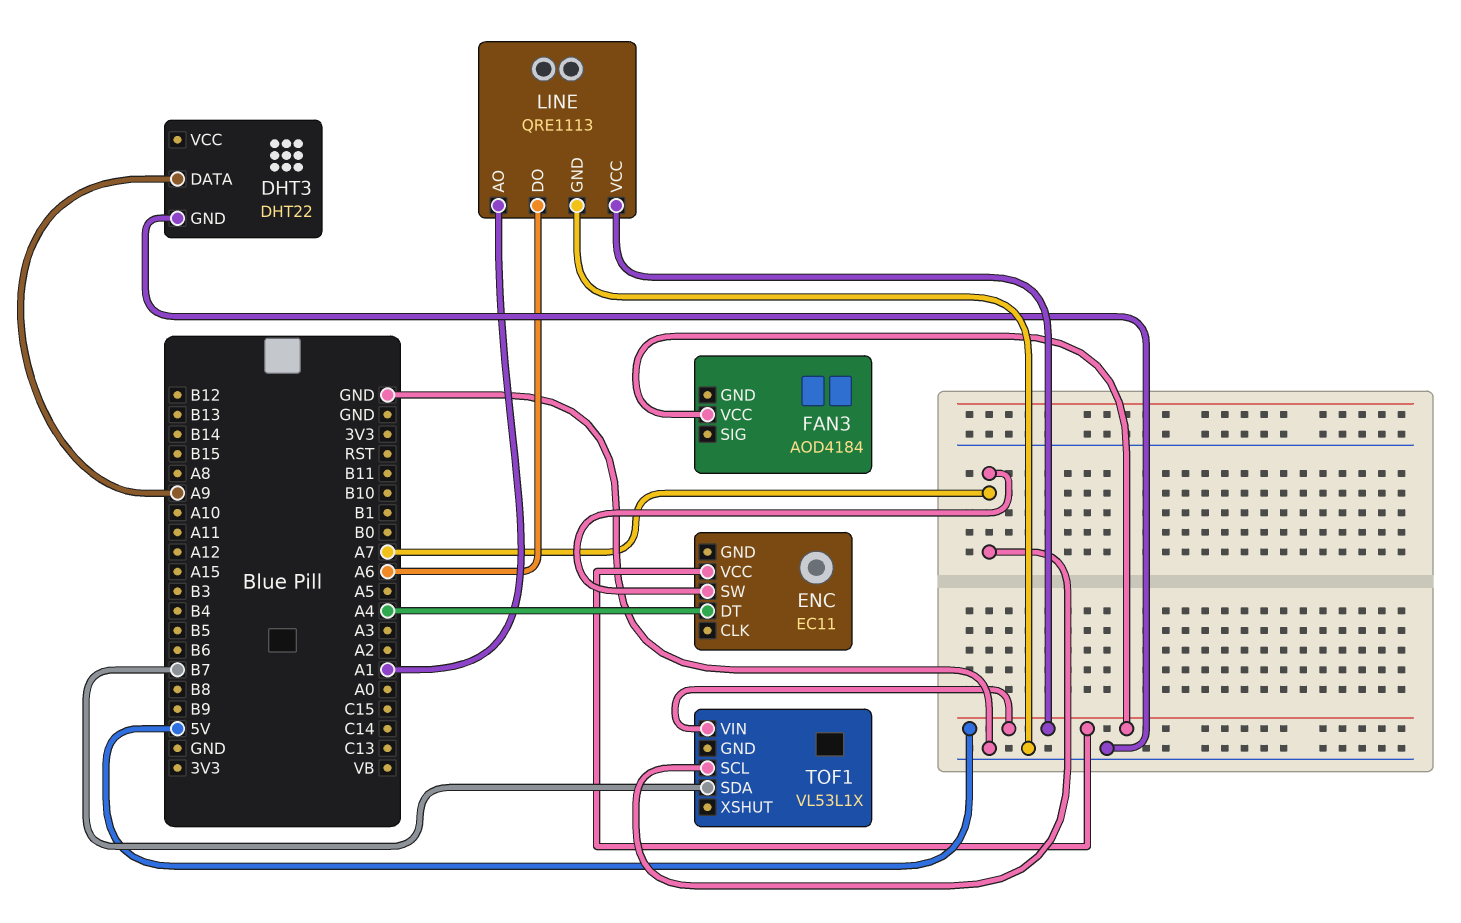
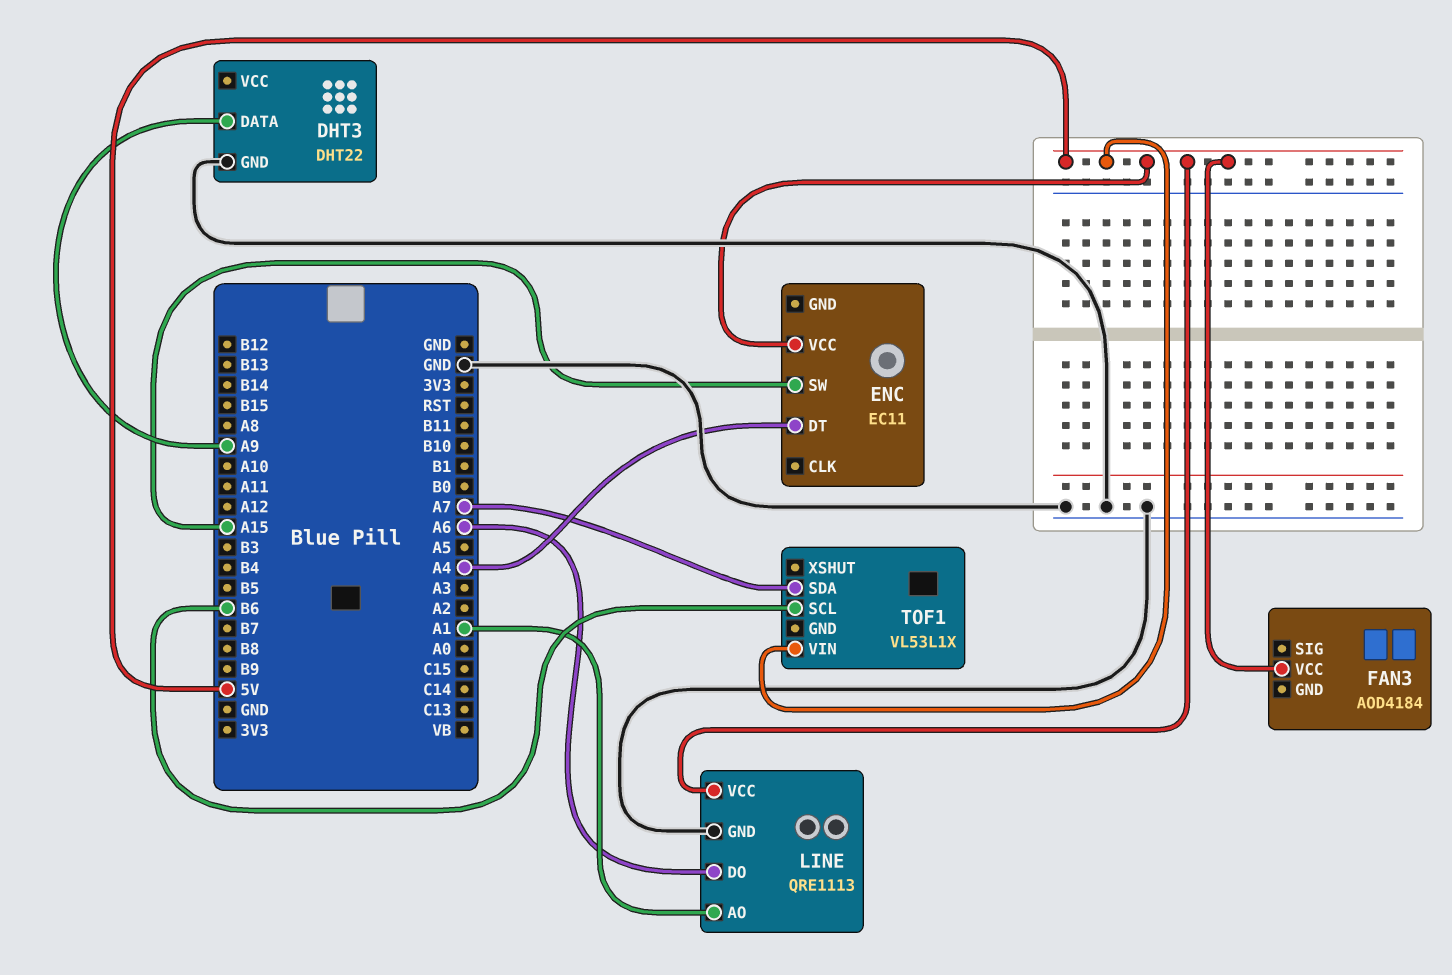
ENC pin SW: A7 -> A15
TOF1 pin SCL: A7 -> B6
TOF1 pin SDA: B7 -> A7

